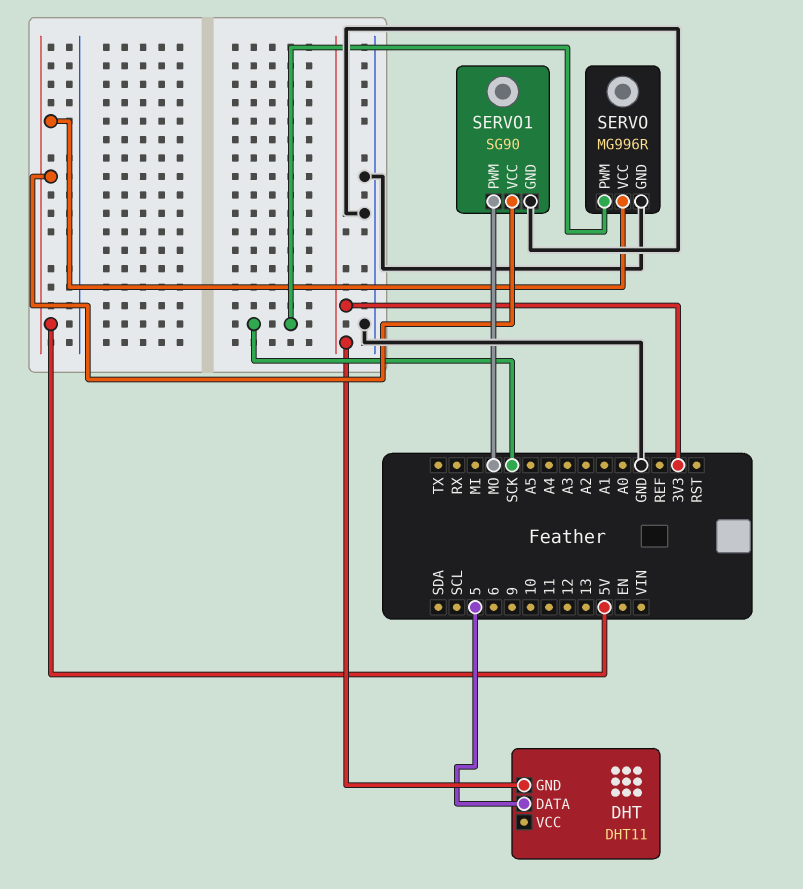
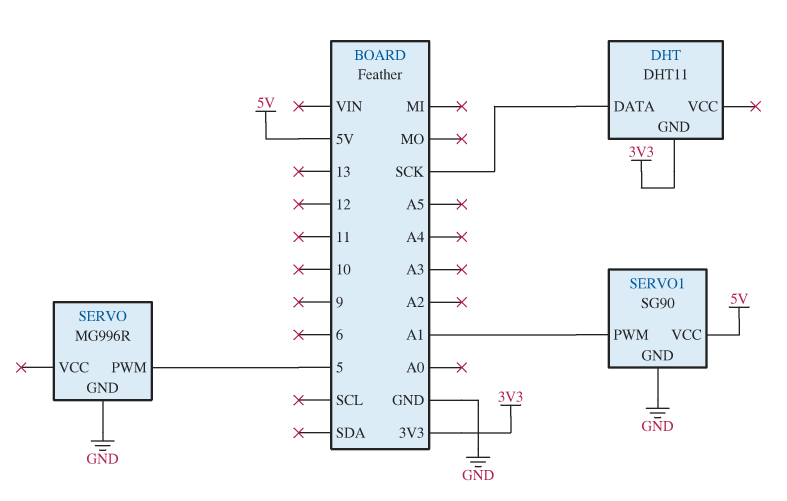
DHT pin DATA: 5 -> SCK
SERVO pin PWM: SCK -> 5
SERVO pin VCC: 5V -> none
SERVO1 pin PWM: MO -> A1

